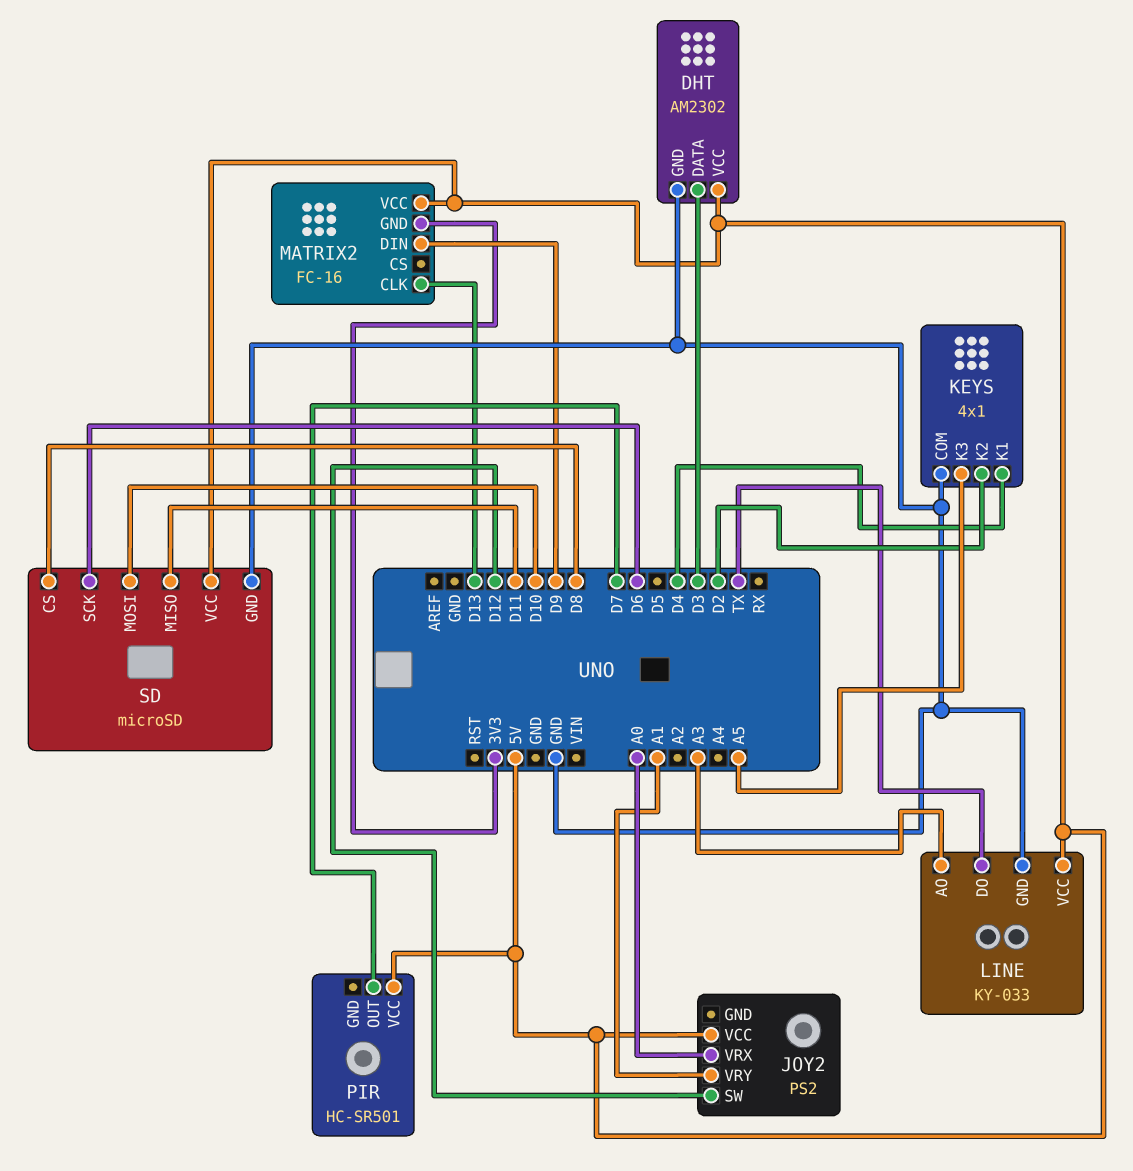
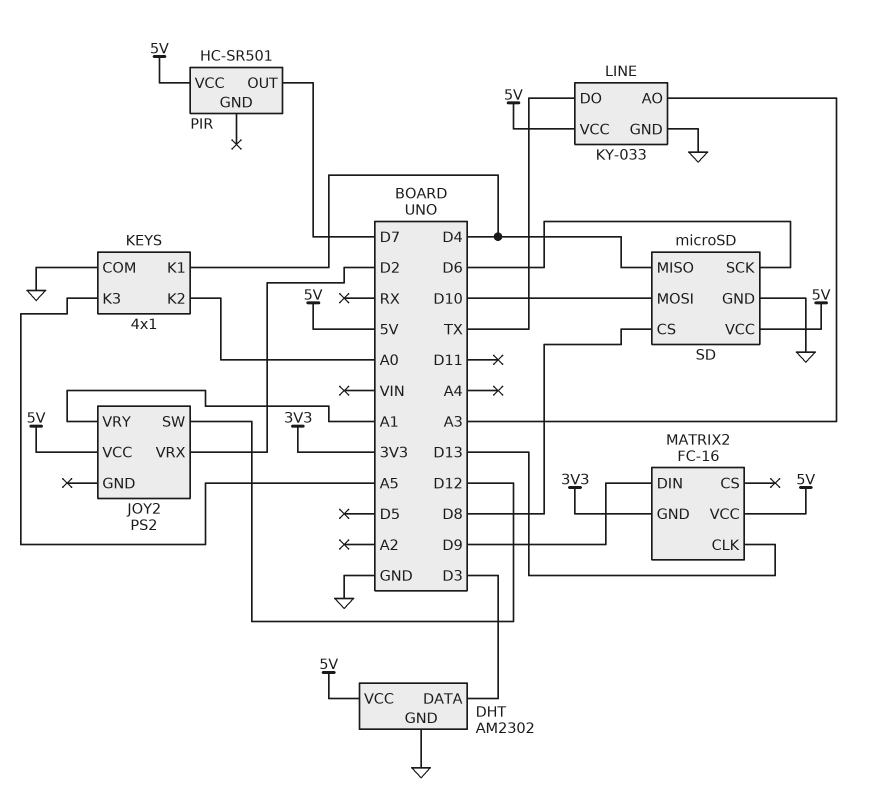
JOY2 pin VRX: A0 -> D2
KEYS pin K2: D2 -> A0
SD pin MISO: D11 -> D4

